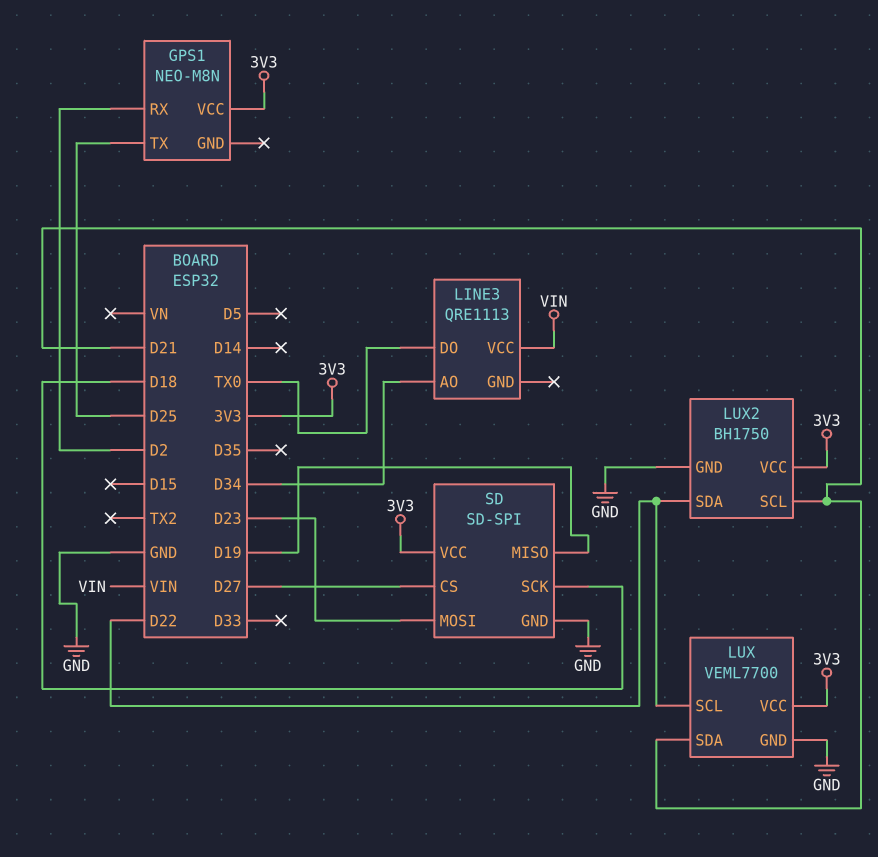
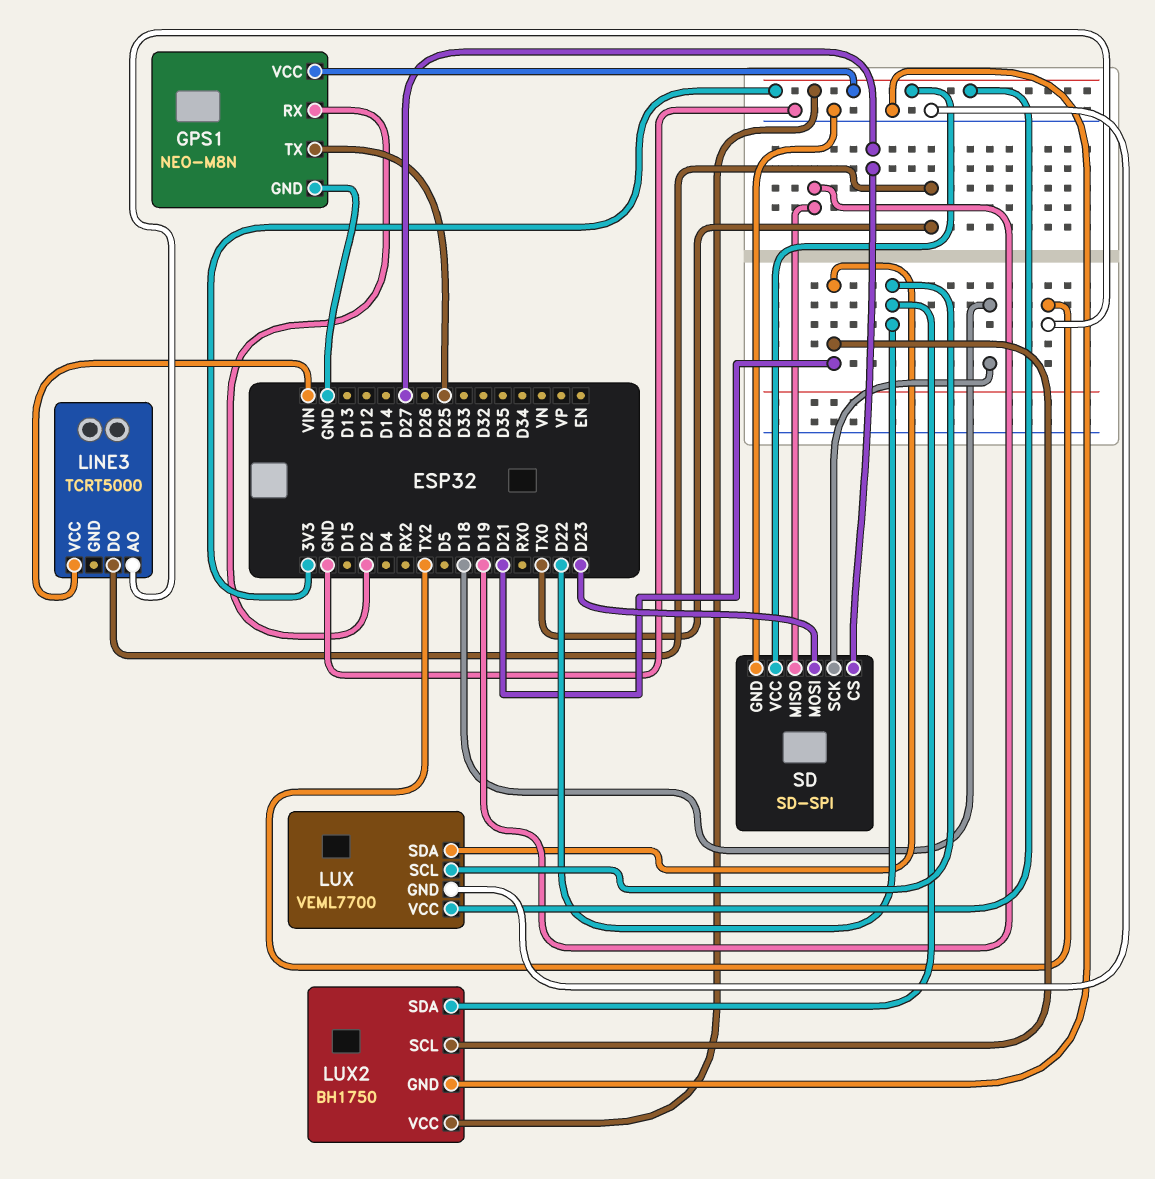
GPS1 pin GND: none -> GND
LINE3: QRE1113 -> TCRT5000
LINE3 pin AO: D34 -> TX2

